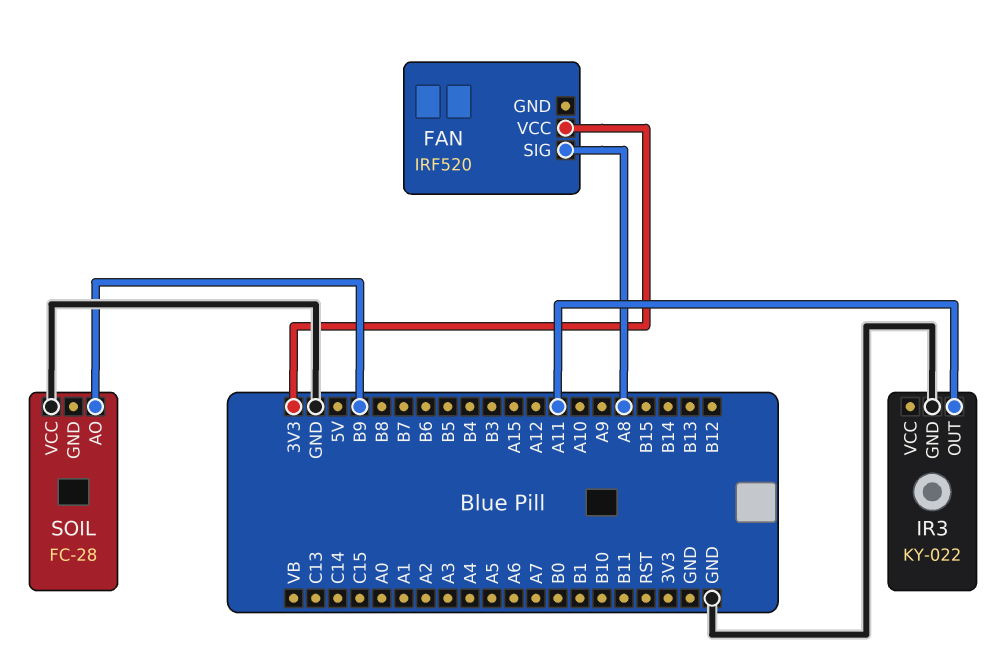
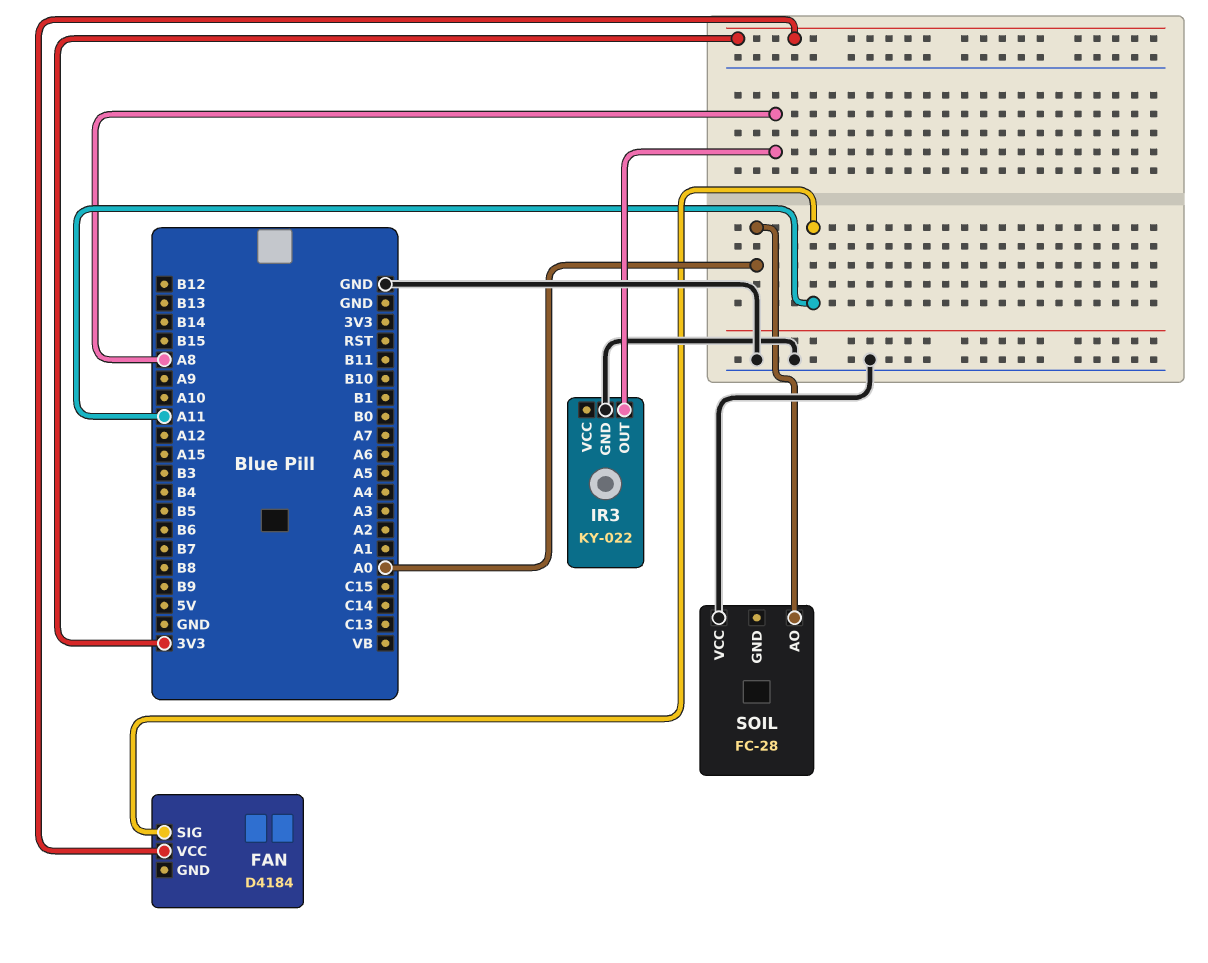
FAN: IRF520 -> D4184
FAN pin SIG: A8 -> A11
IR3 pin OUT: A11 -> A8
SOIL pin AO: B9 -> A0

